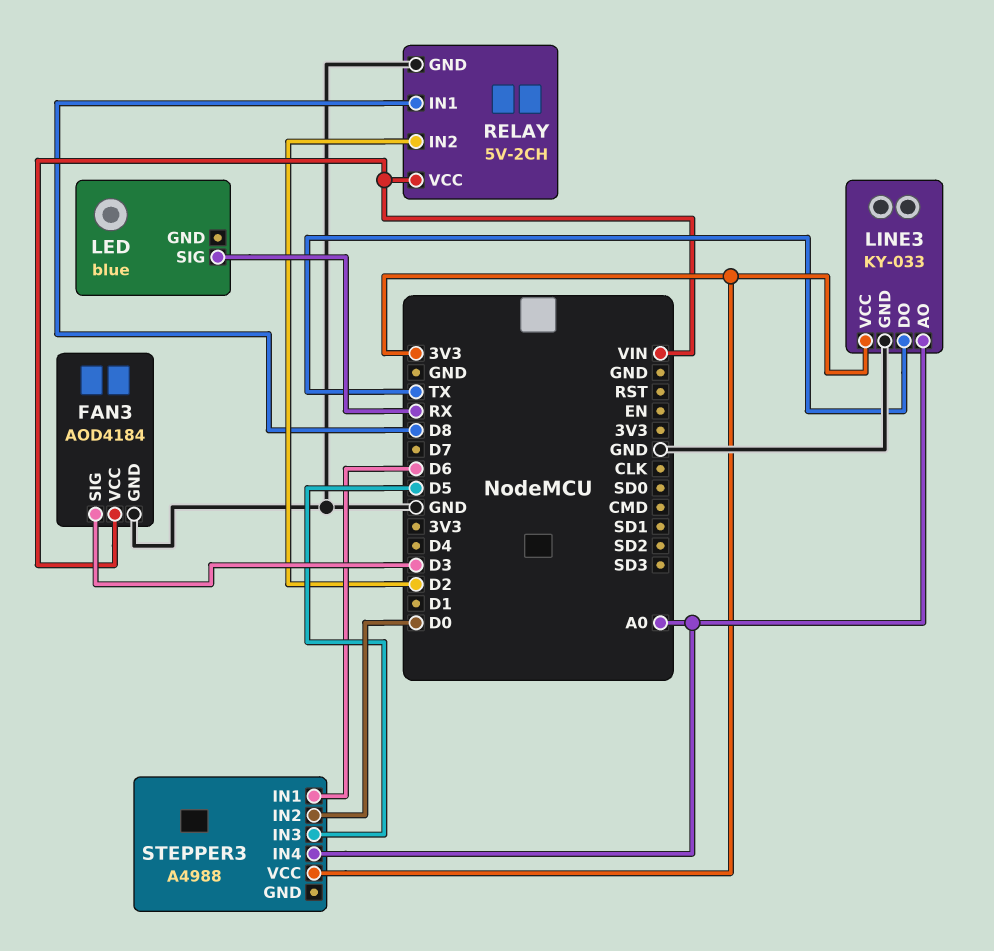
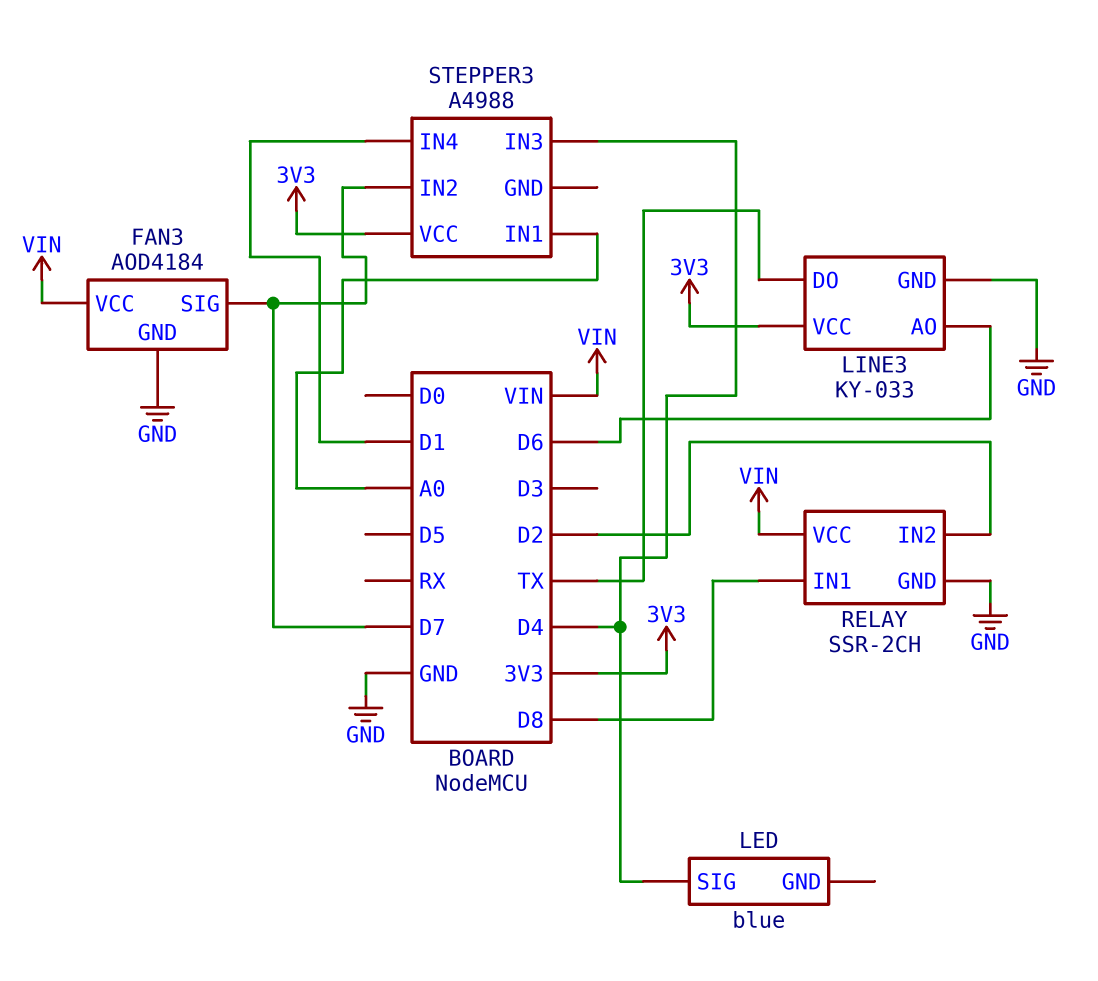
FAN3 pin SIG: D3 -> D7
LED pin SIG: RX -> D4
LINE3 pin AO: A0 -> D6
RELAY: 5V-2CH -> SSR-2CH
STEPPER3 pin IN1: D6 -> A0
STEPPER3 pin IN2: D0 -> D7
STEPPER3 pin IN3: D5 -> D4
STEPPER3 pin IN4: A0 -> D1

